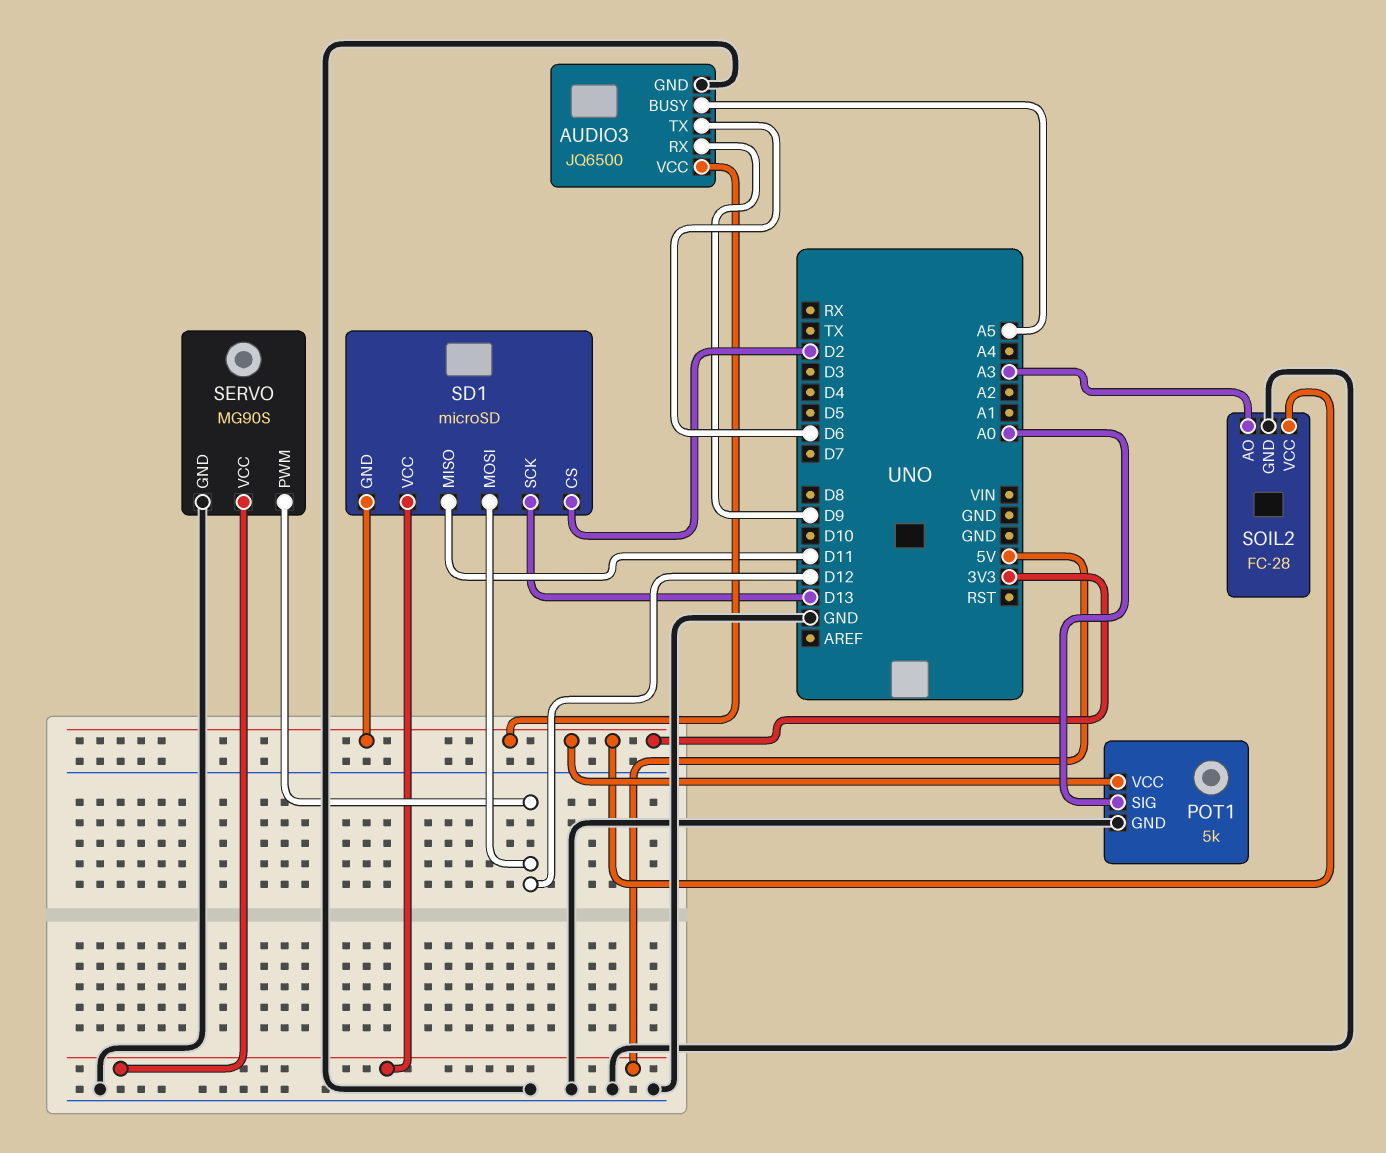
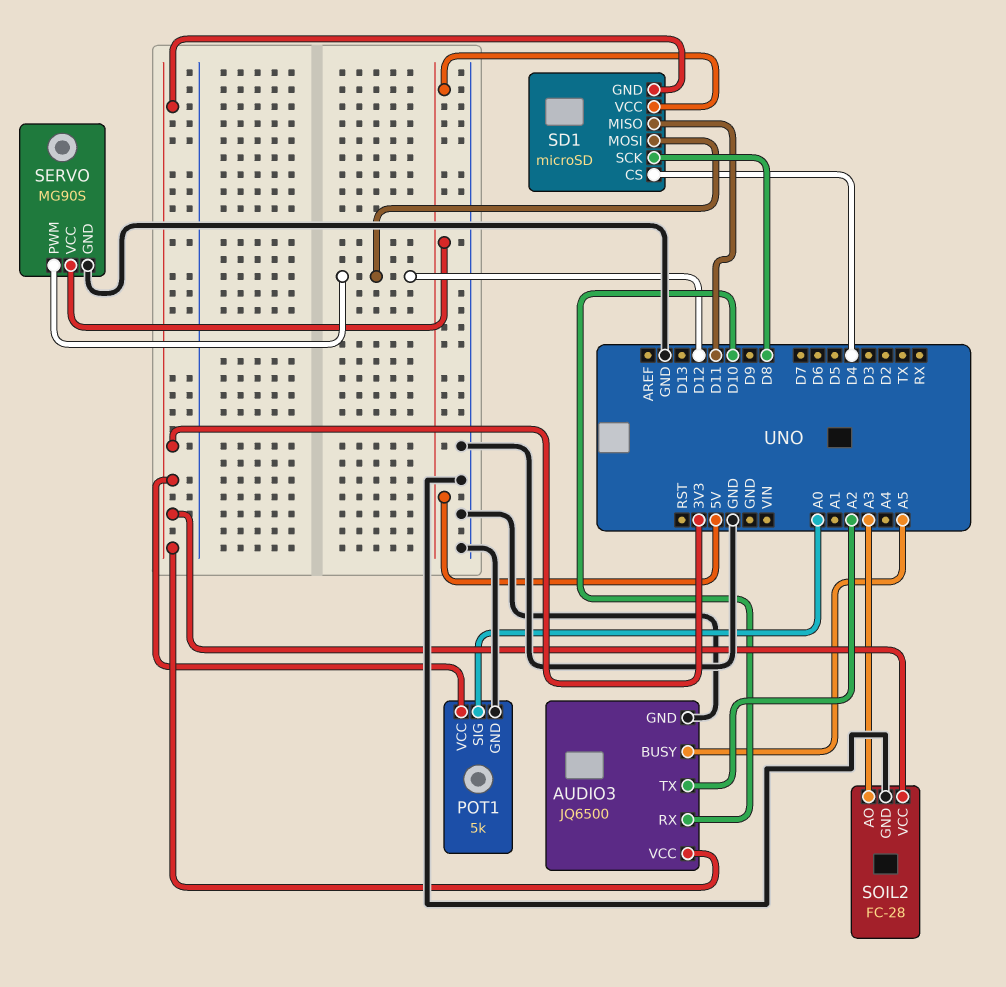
AUDIO3 pin RX: D9 -> D10
AUDIO3 pin TX: D6 -> A2
SD1 pin CS: D2 -> D4
SD1 pin SCK: D13 -> D8

